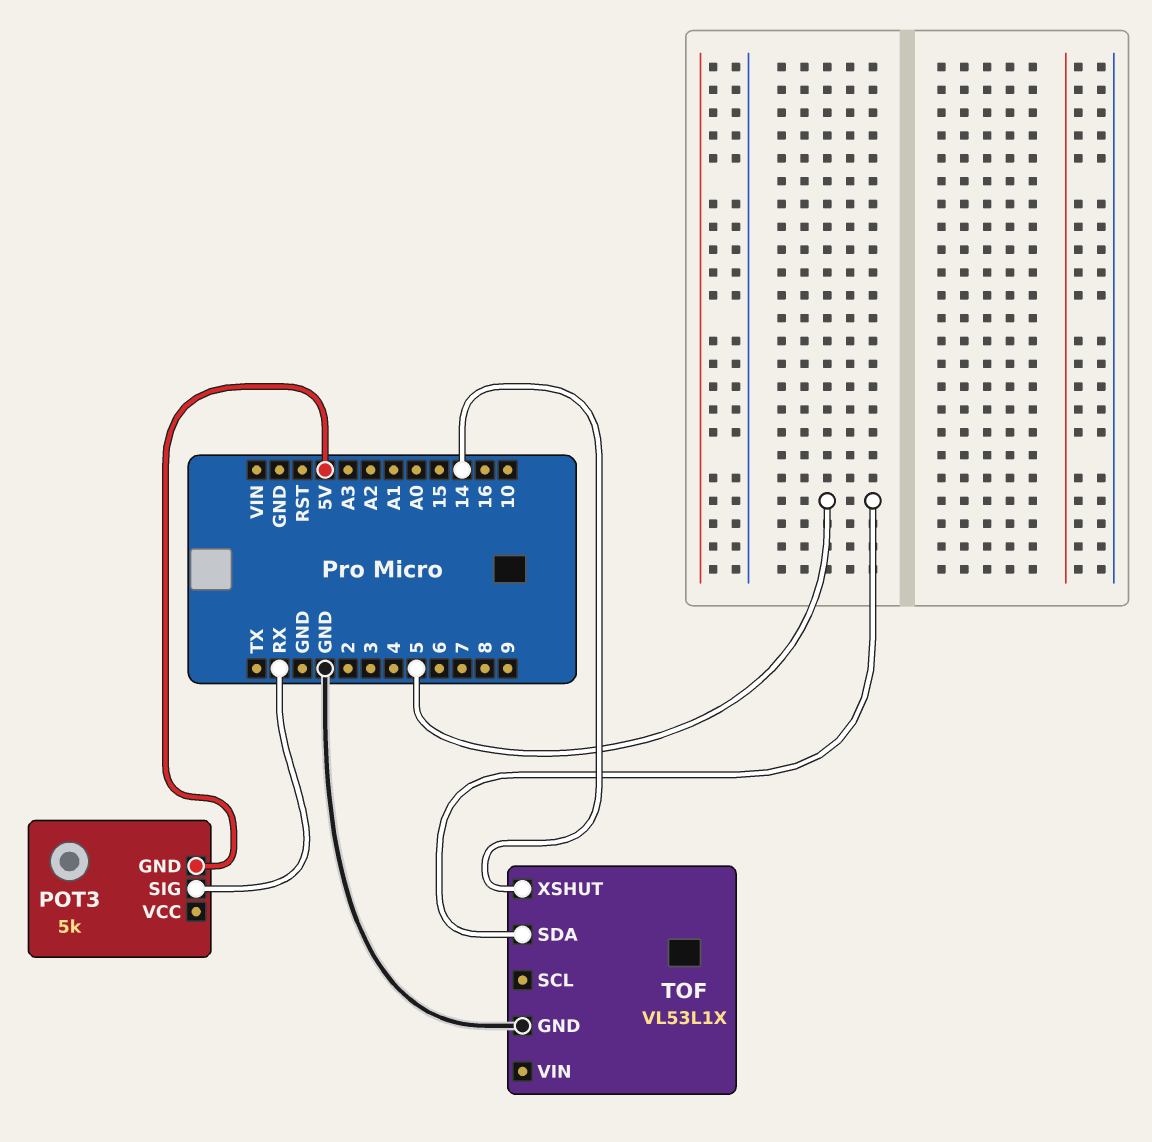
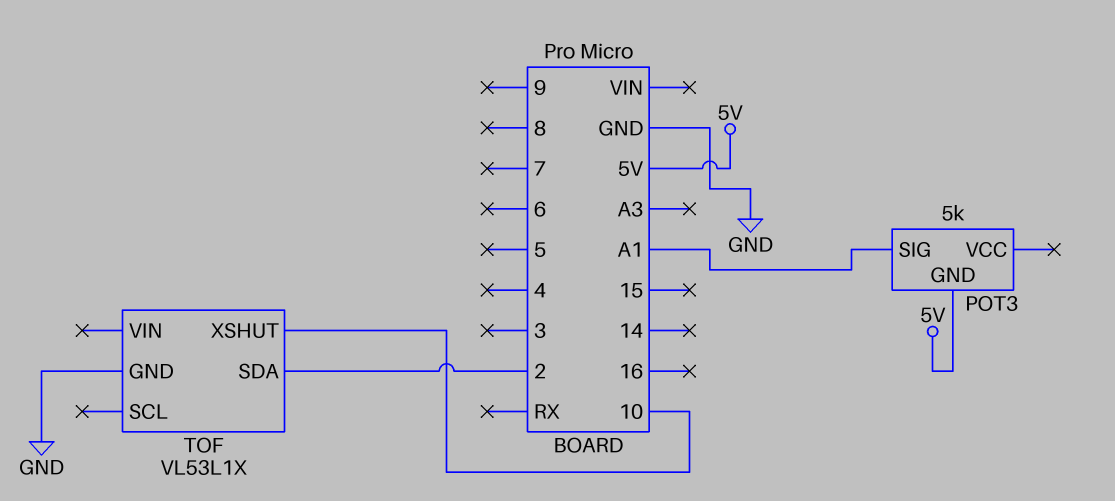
POT3 pin SIG: RX -> A1
TOF pin SDA: 5 -> 2
TOF pin XSHUT: 14 -> 10

